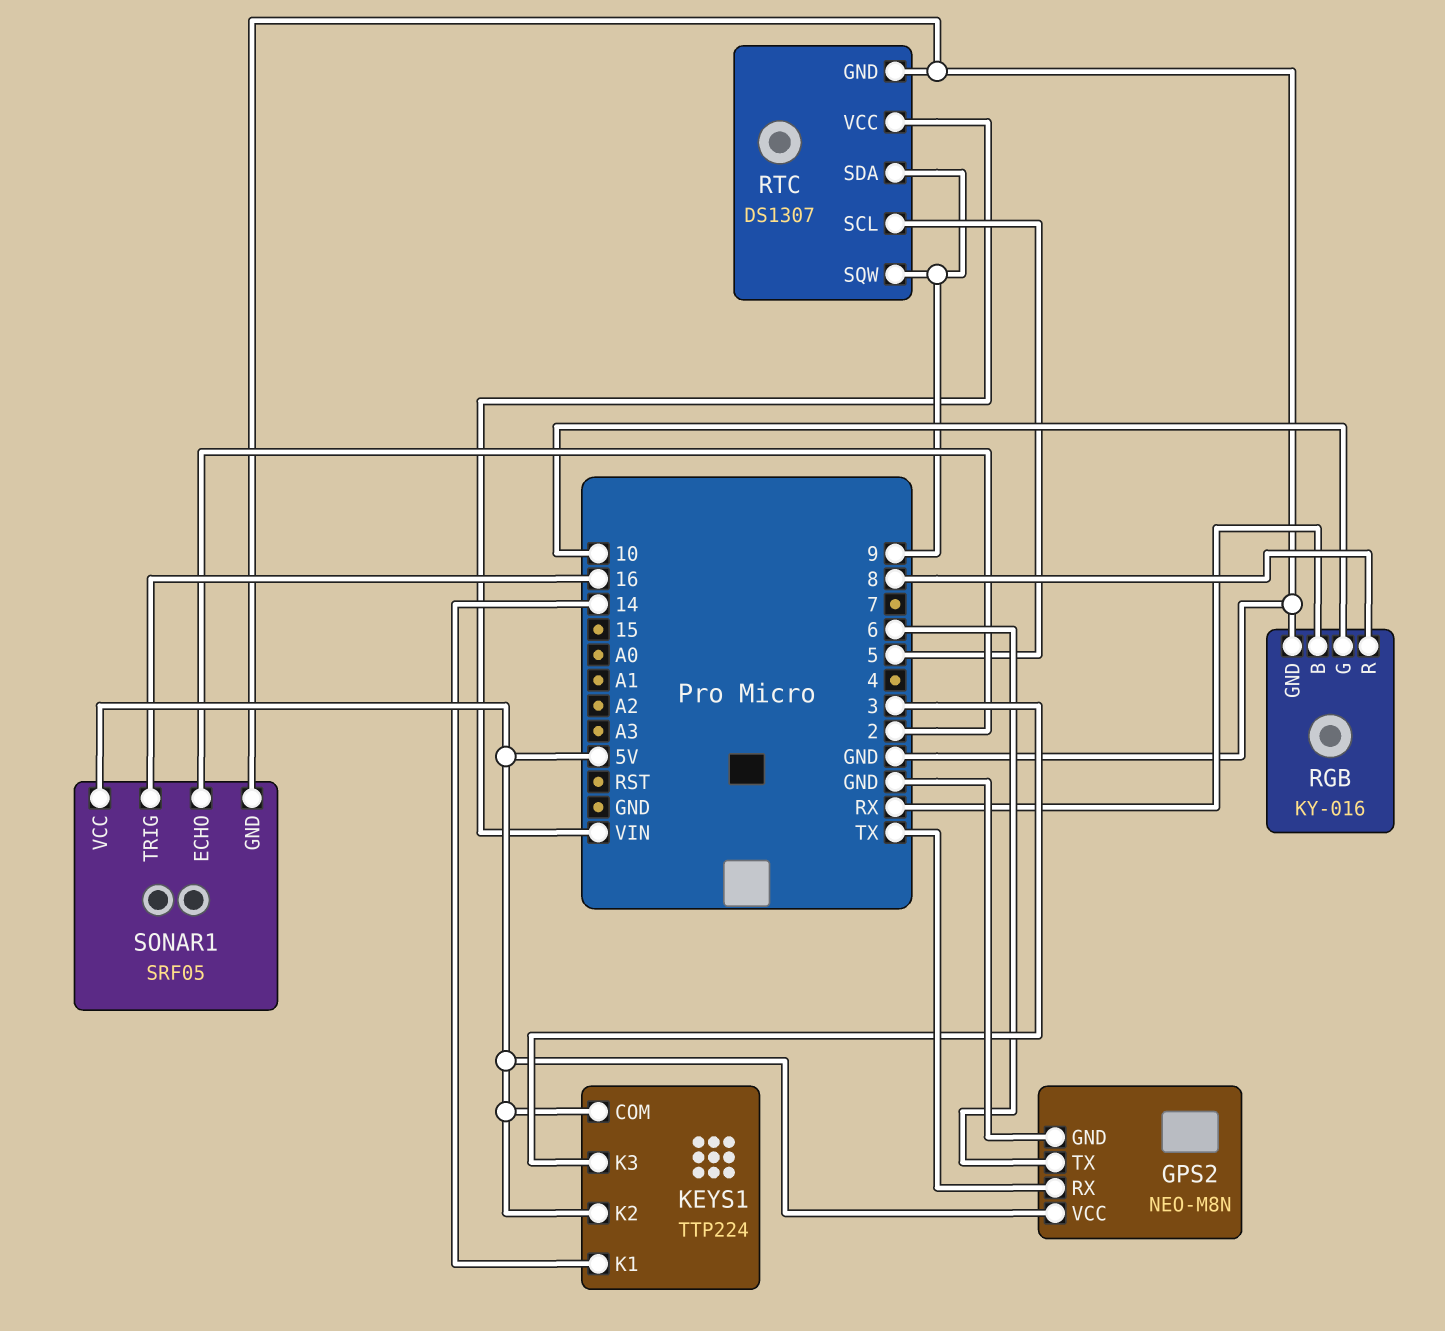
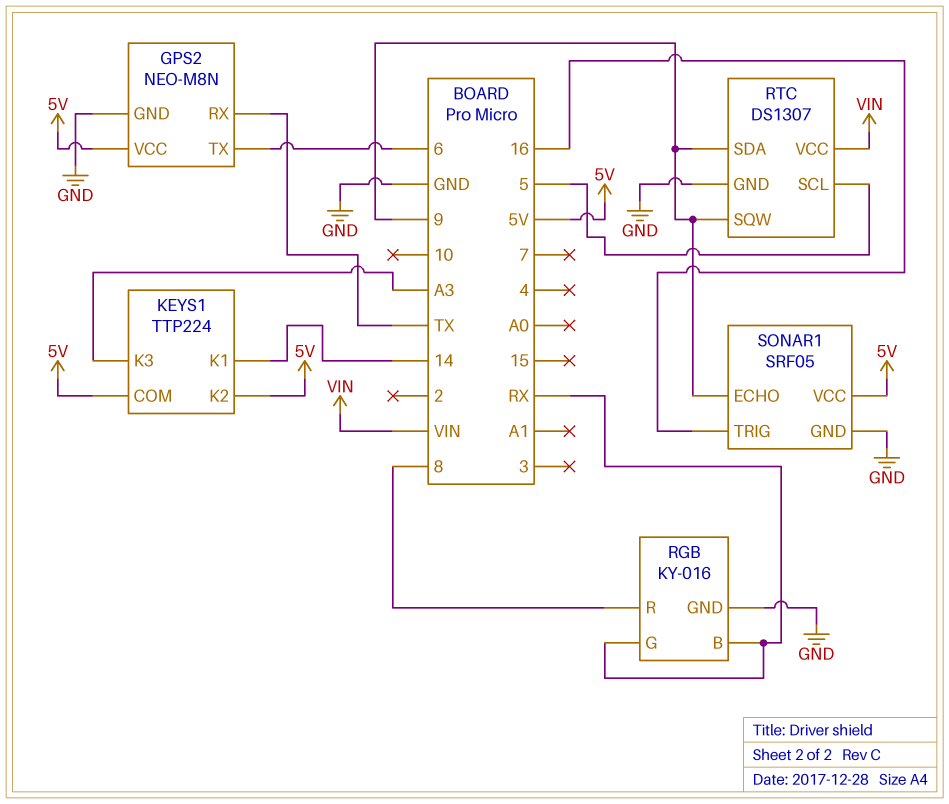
KEYS1 pin K3: 3 -> A3
RGB pin G: 10 -> RX
SONAR1 pin ECHO: 2 -> 9

